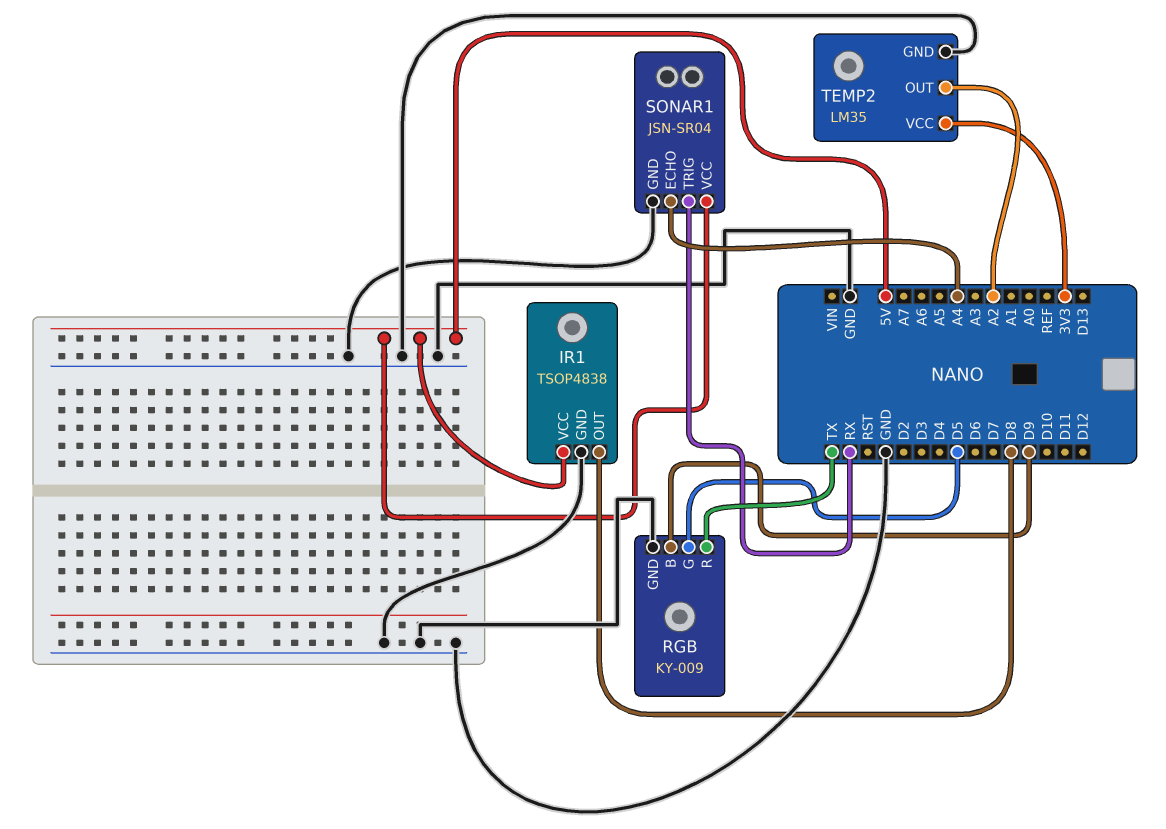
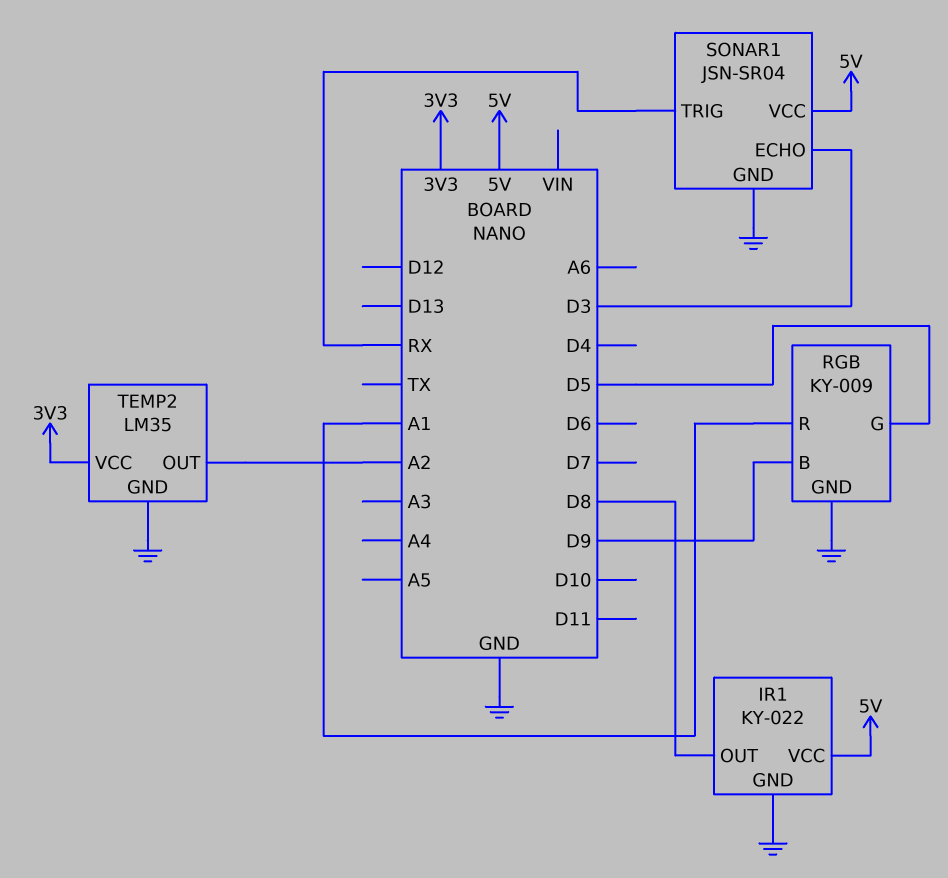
IR1: TSOP4838 -> KY-022
RGB pin R: TX -> A1
SONAR1 pin ECHO: A4 -> D3

